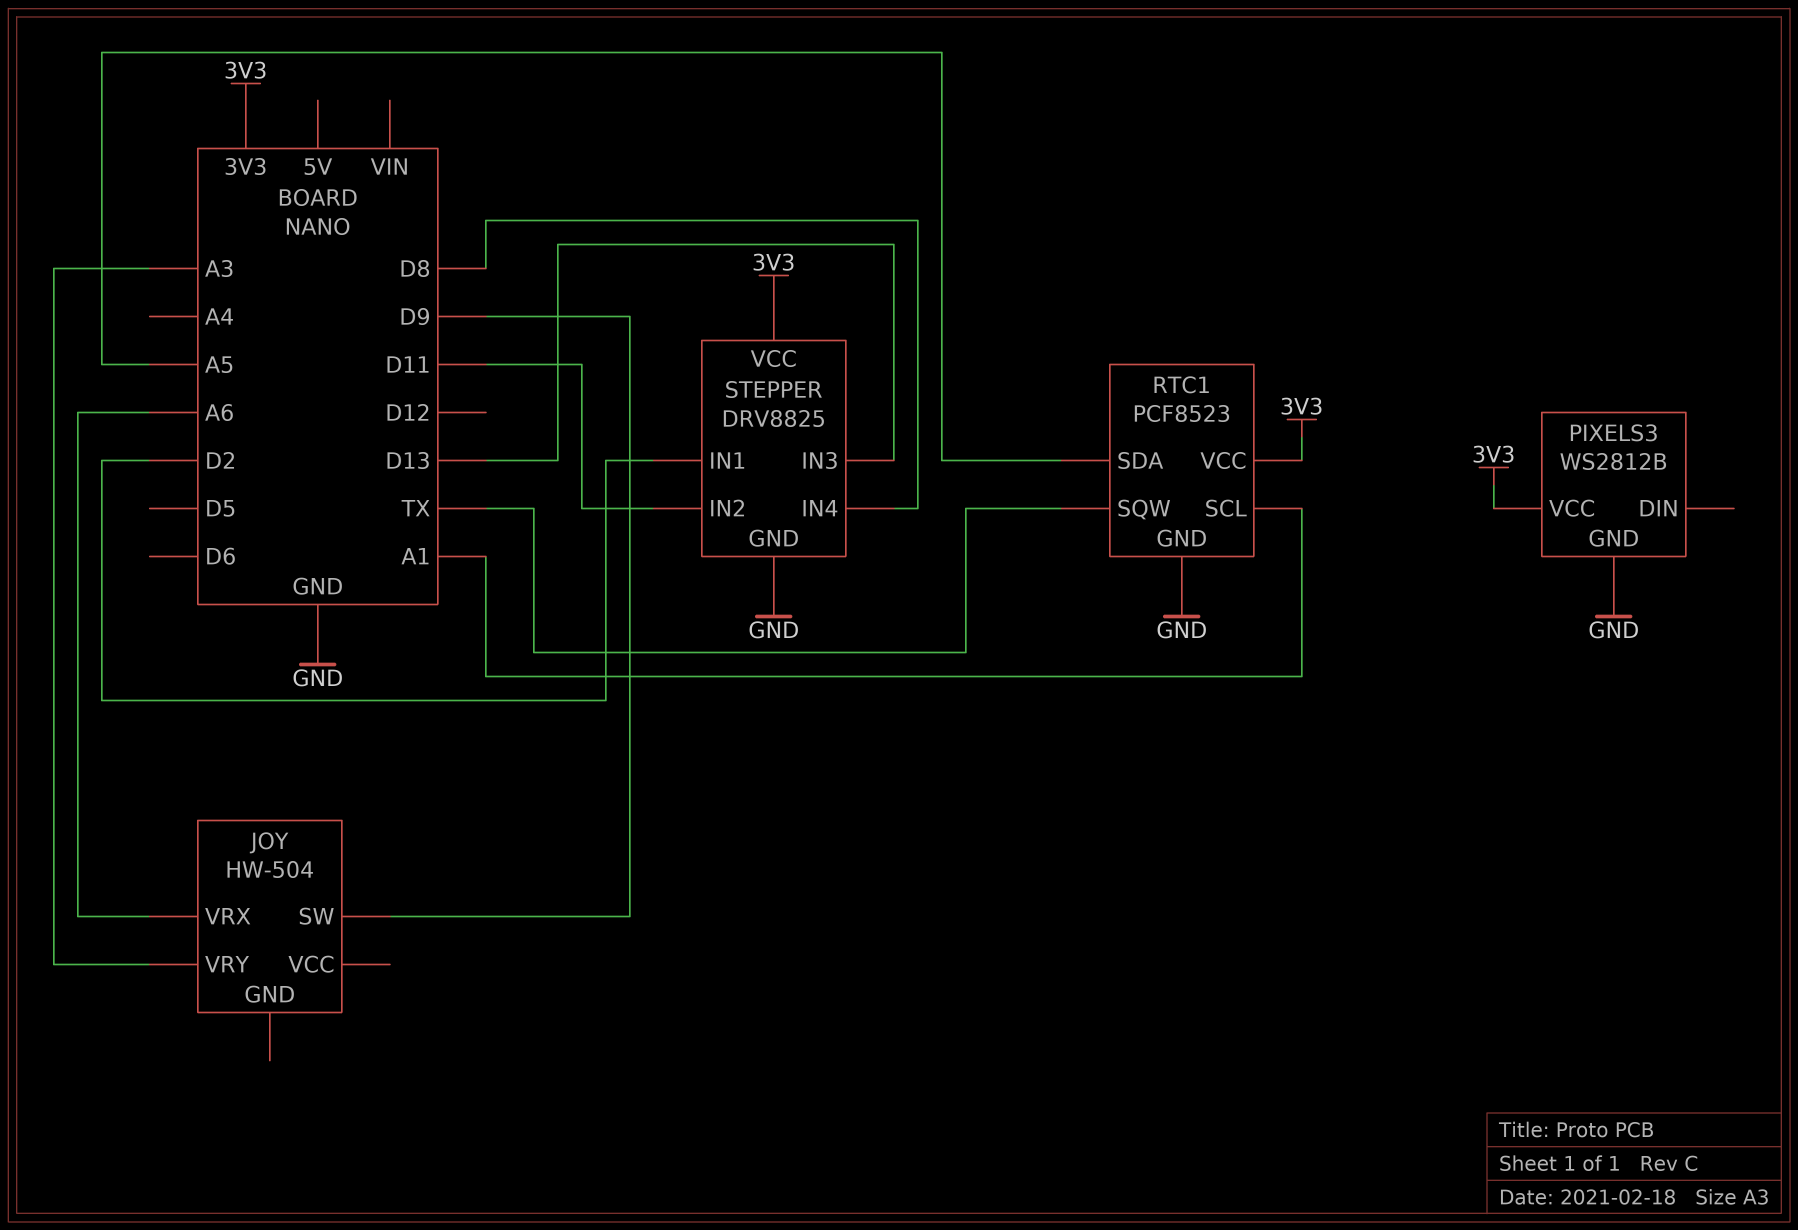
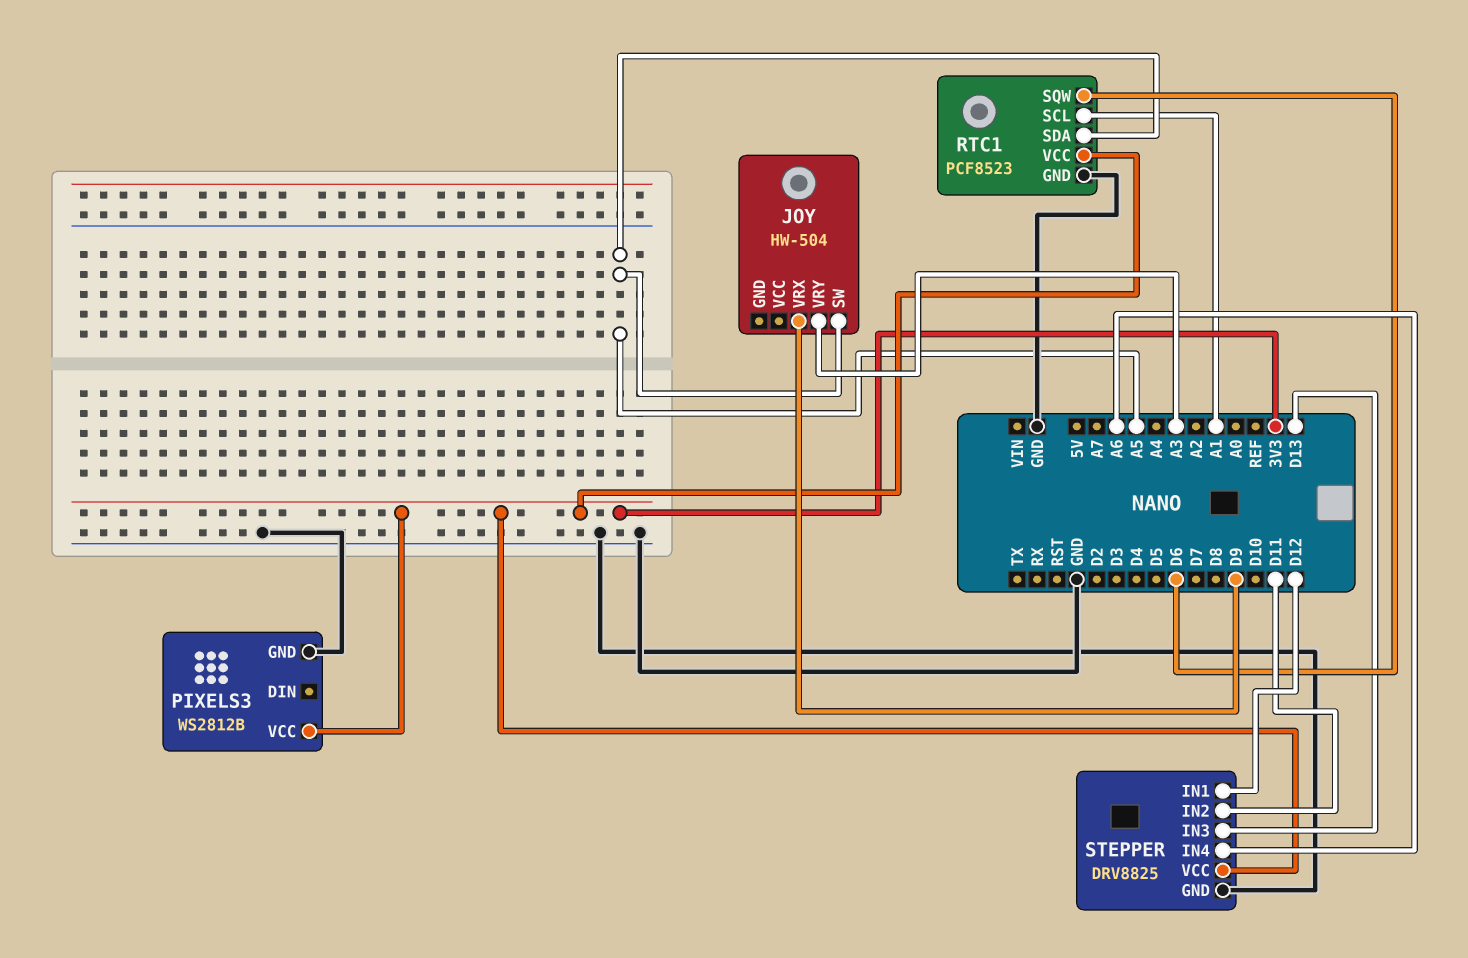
JOY pin SW: D9 -> A5
JOY pin VRX: A6 -> D9
RTC1 pin SQW: TX -> D6
STEPPER pin IN1: D2 -> D12
STEPPER pin IN4: D8 -> A6

